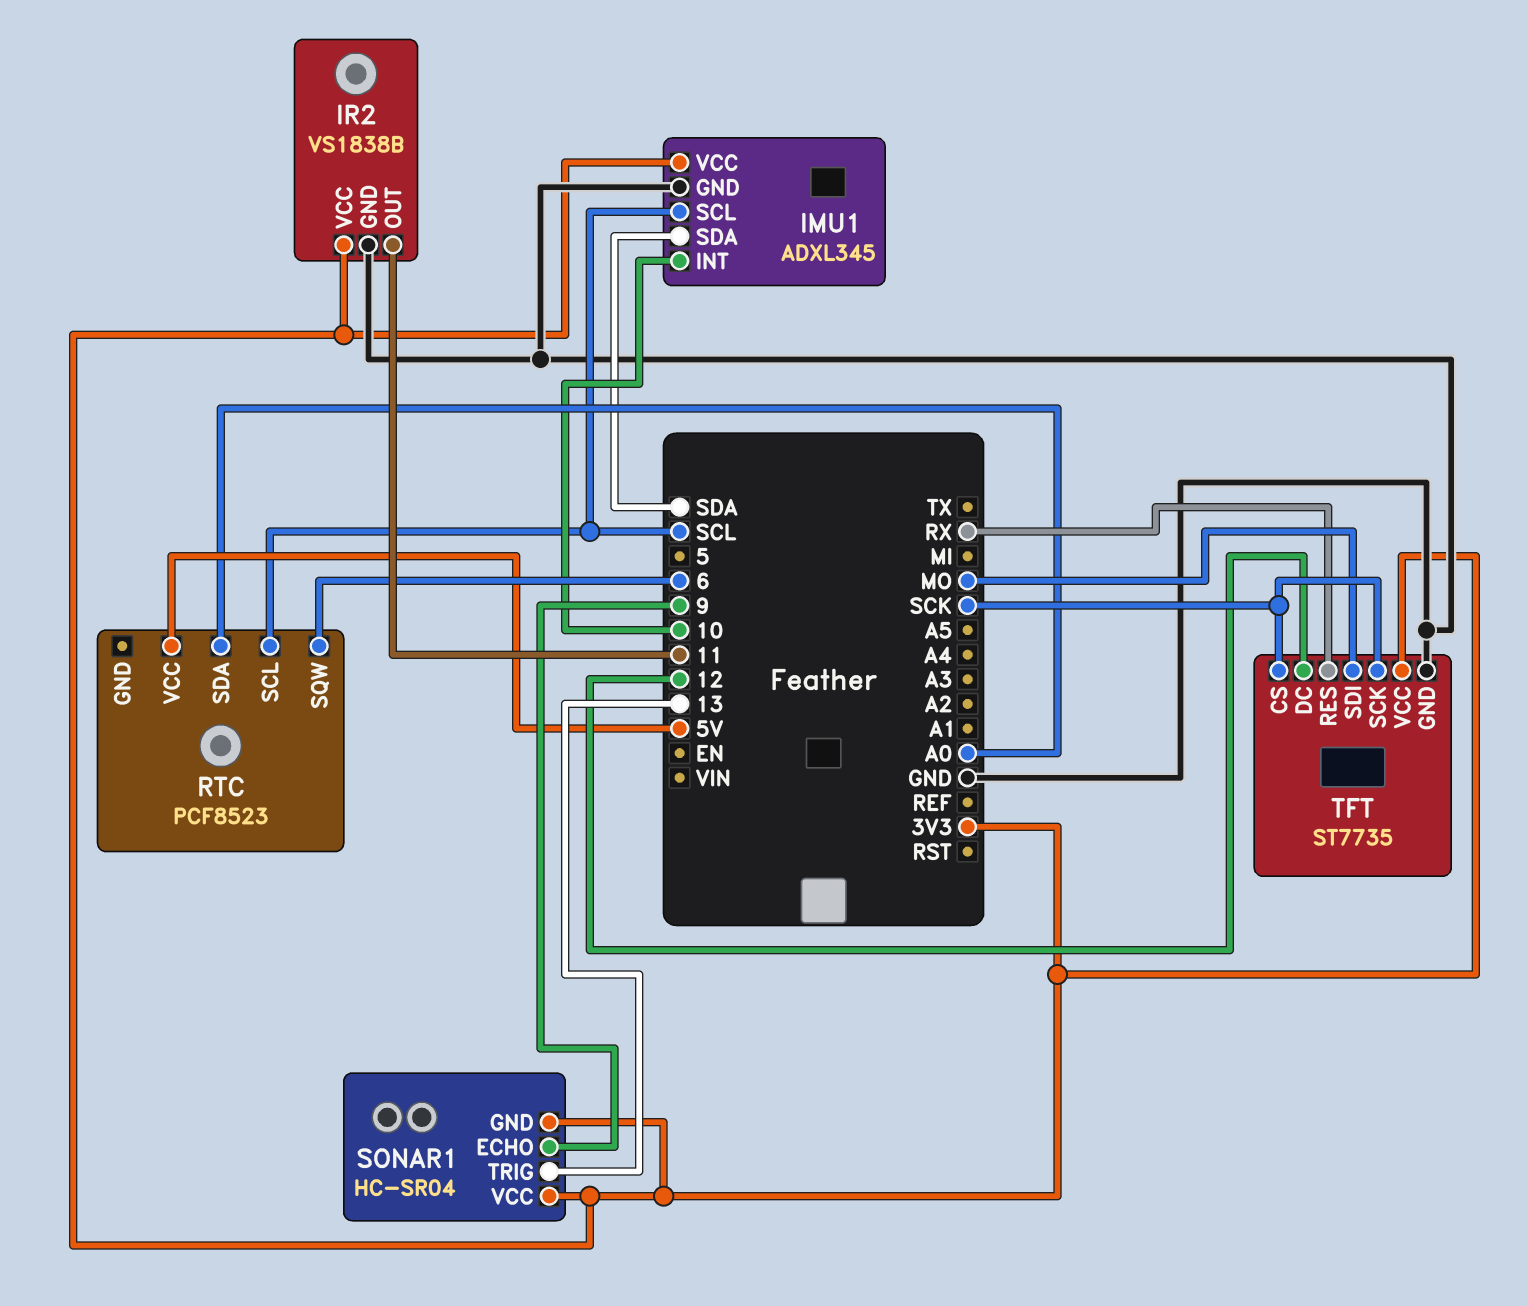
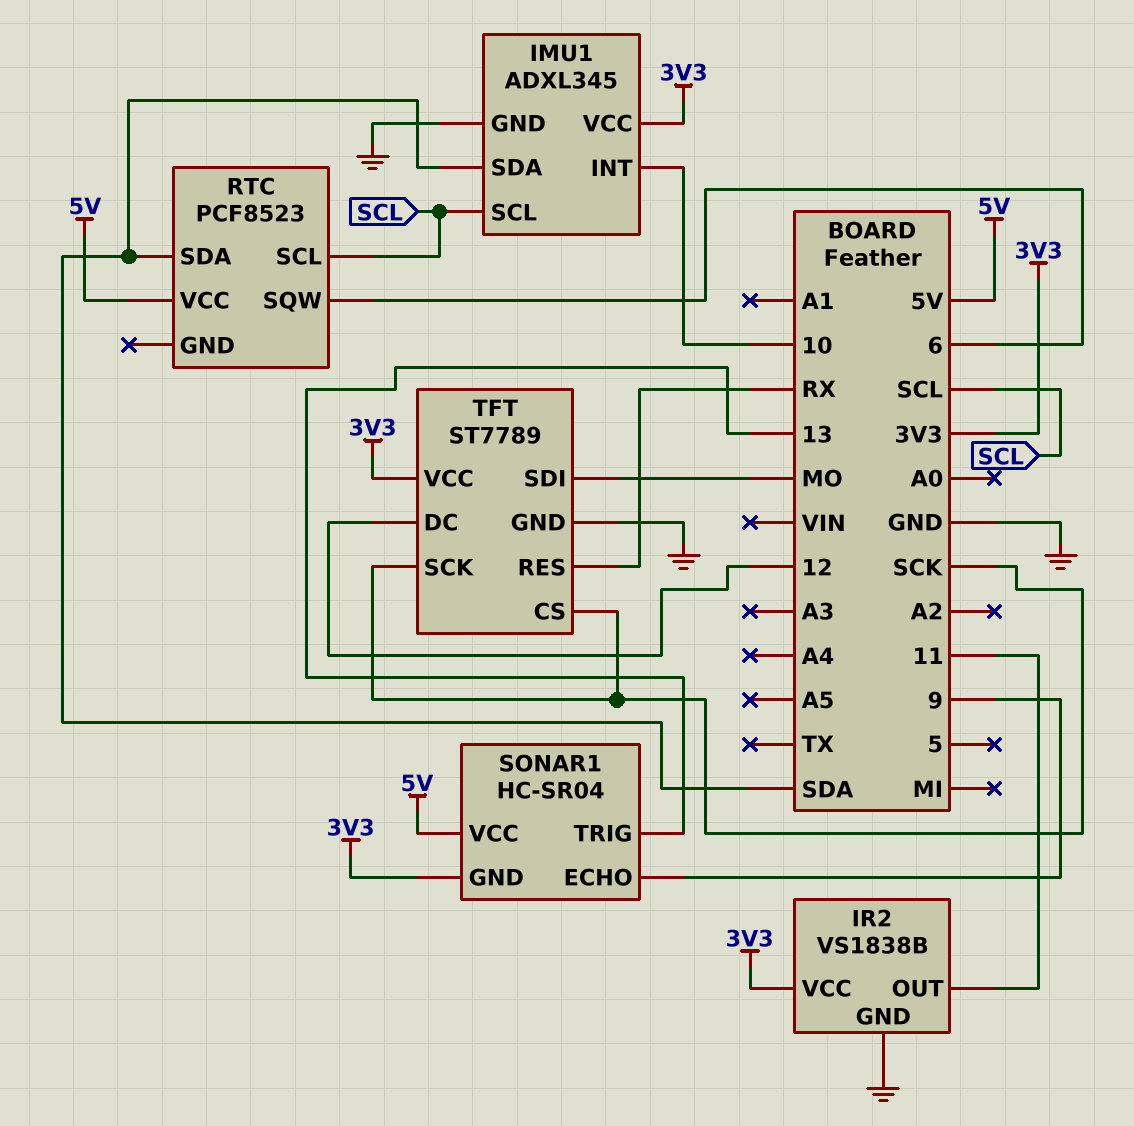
RTC pin SDA: A0 -> SDA
SONAR1 pin VCC: 3V3 -> 5V
TFT: ST7735 -> ST7789

